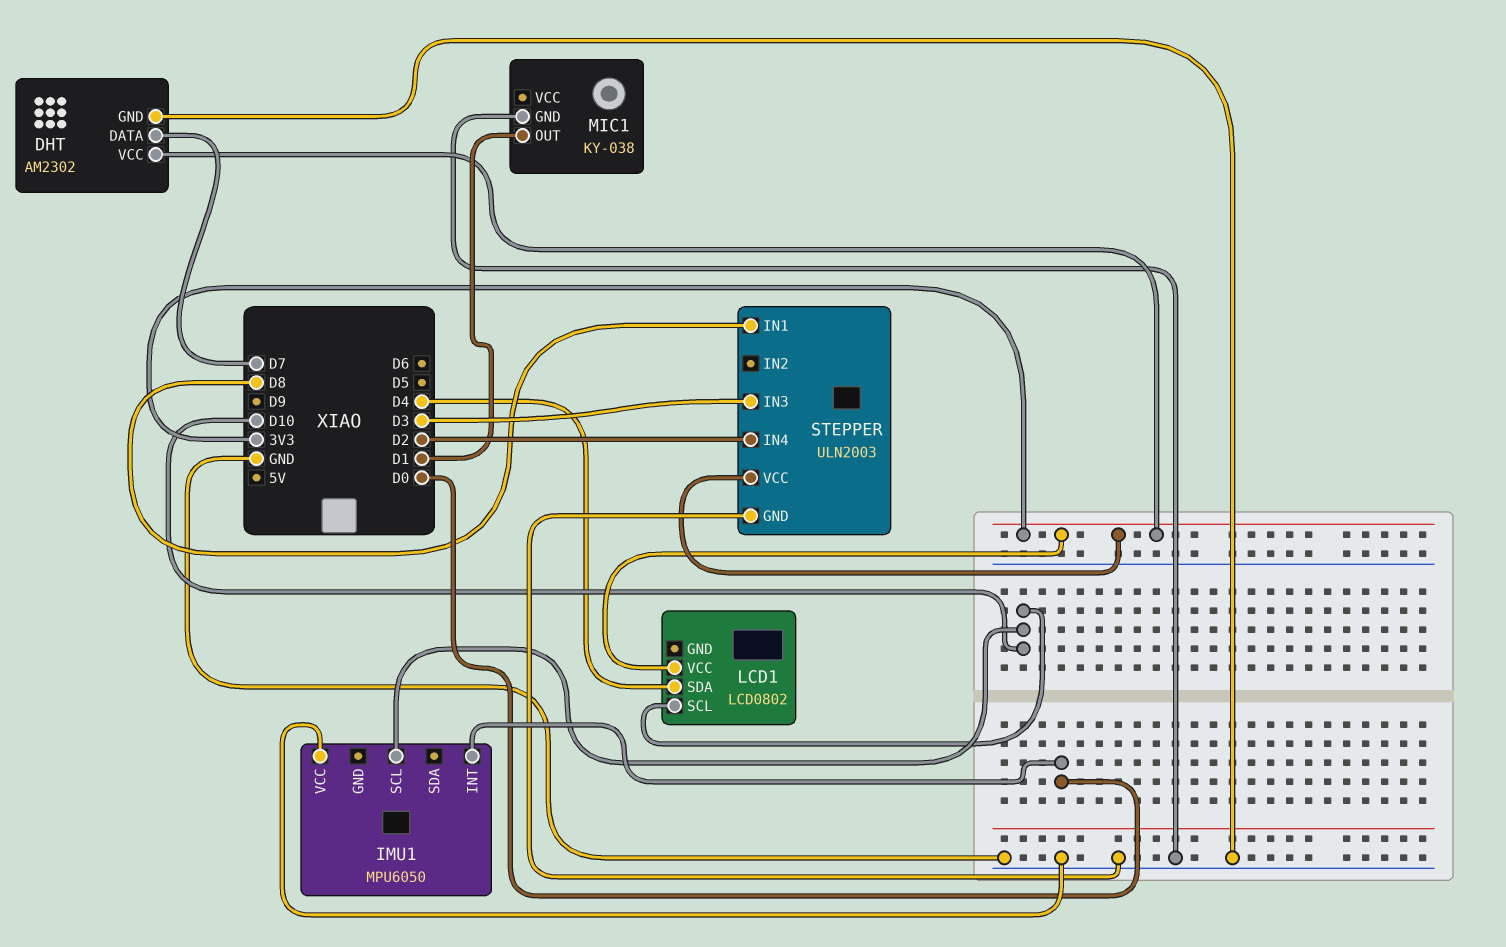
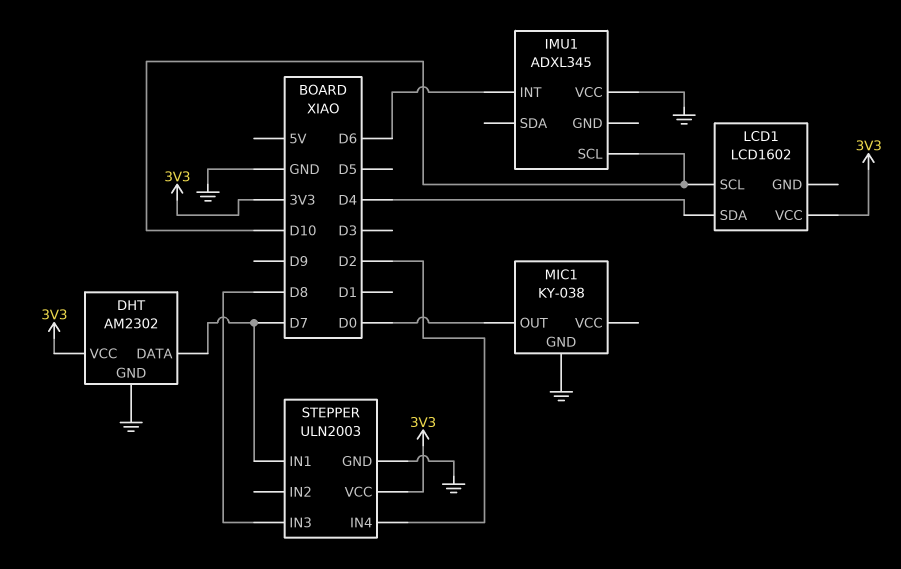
IMU1: MPU6050 -> ADXL345
IMU1 pin INT: D0 -> D6
LCD1: LCD0802 -> LCD1602
MIC1 pin OUT: D1 -> D0
STEPPER pin IN1: D8 -> D7
STEPPER pin IN3: D3 -> D8

